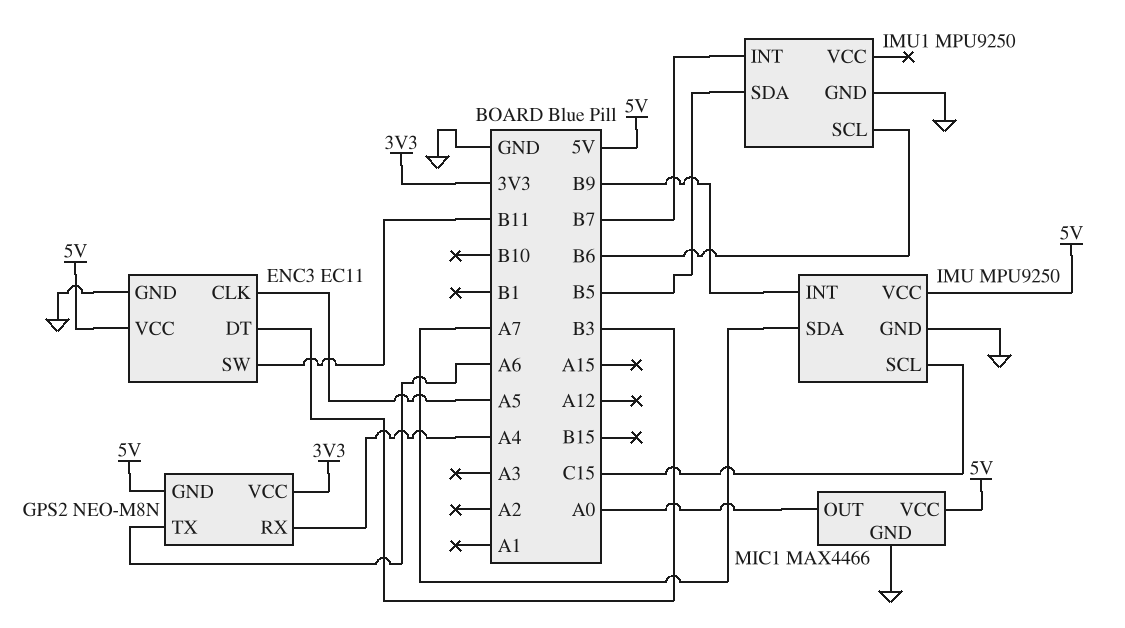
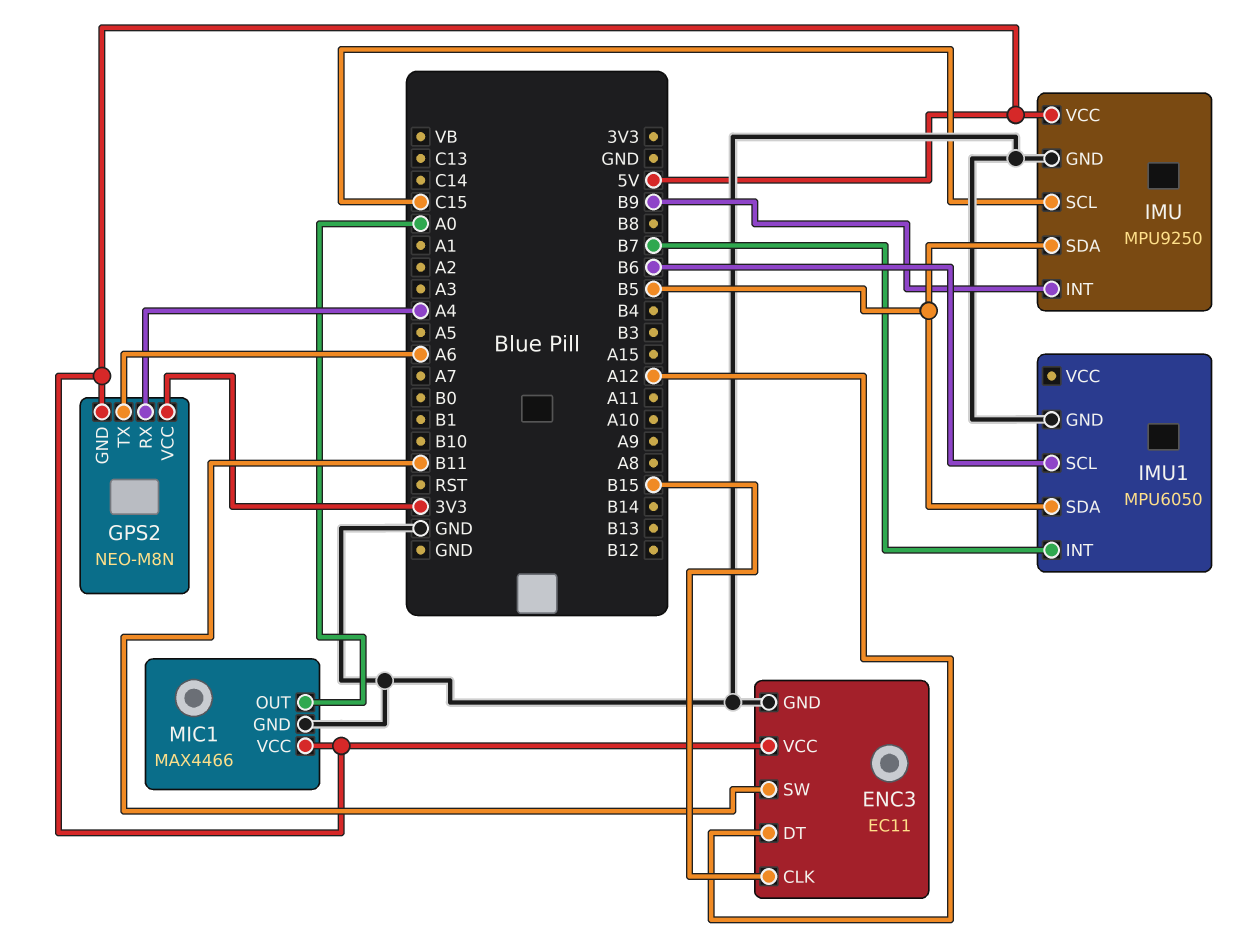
ENC3 pin CLK: A5 -> B15
ENC3 pin DT: B3 -> A12
IMU pin SDA: A7 -> B5
IMU1: MPU9250 -> MPU6050

